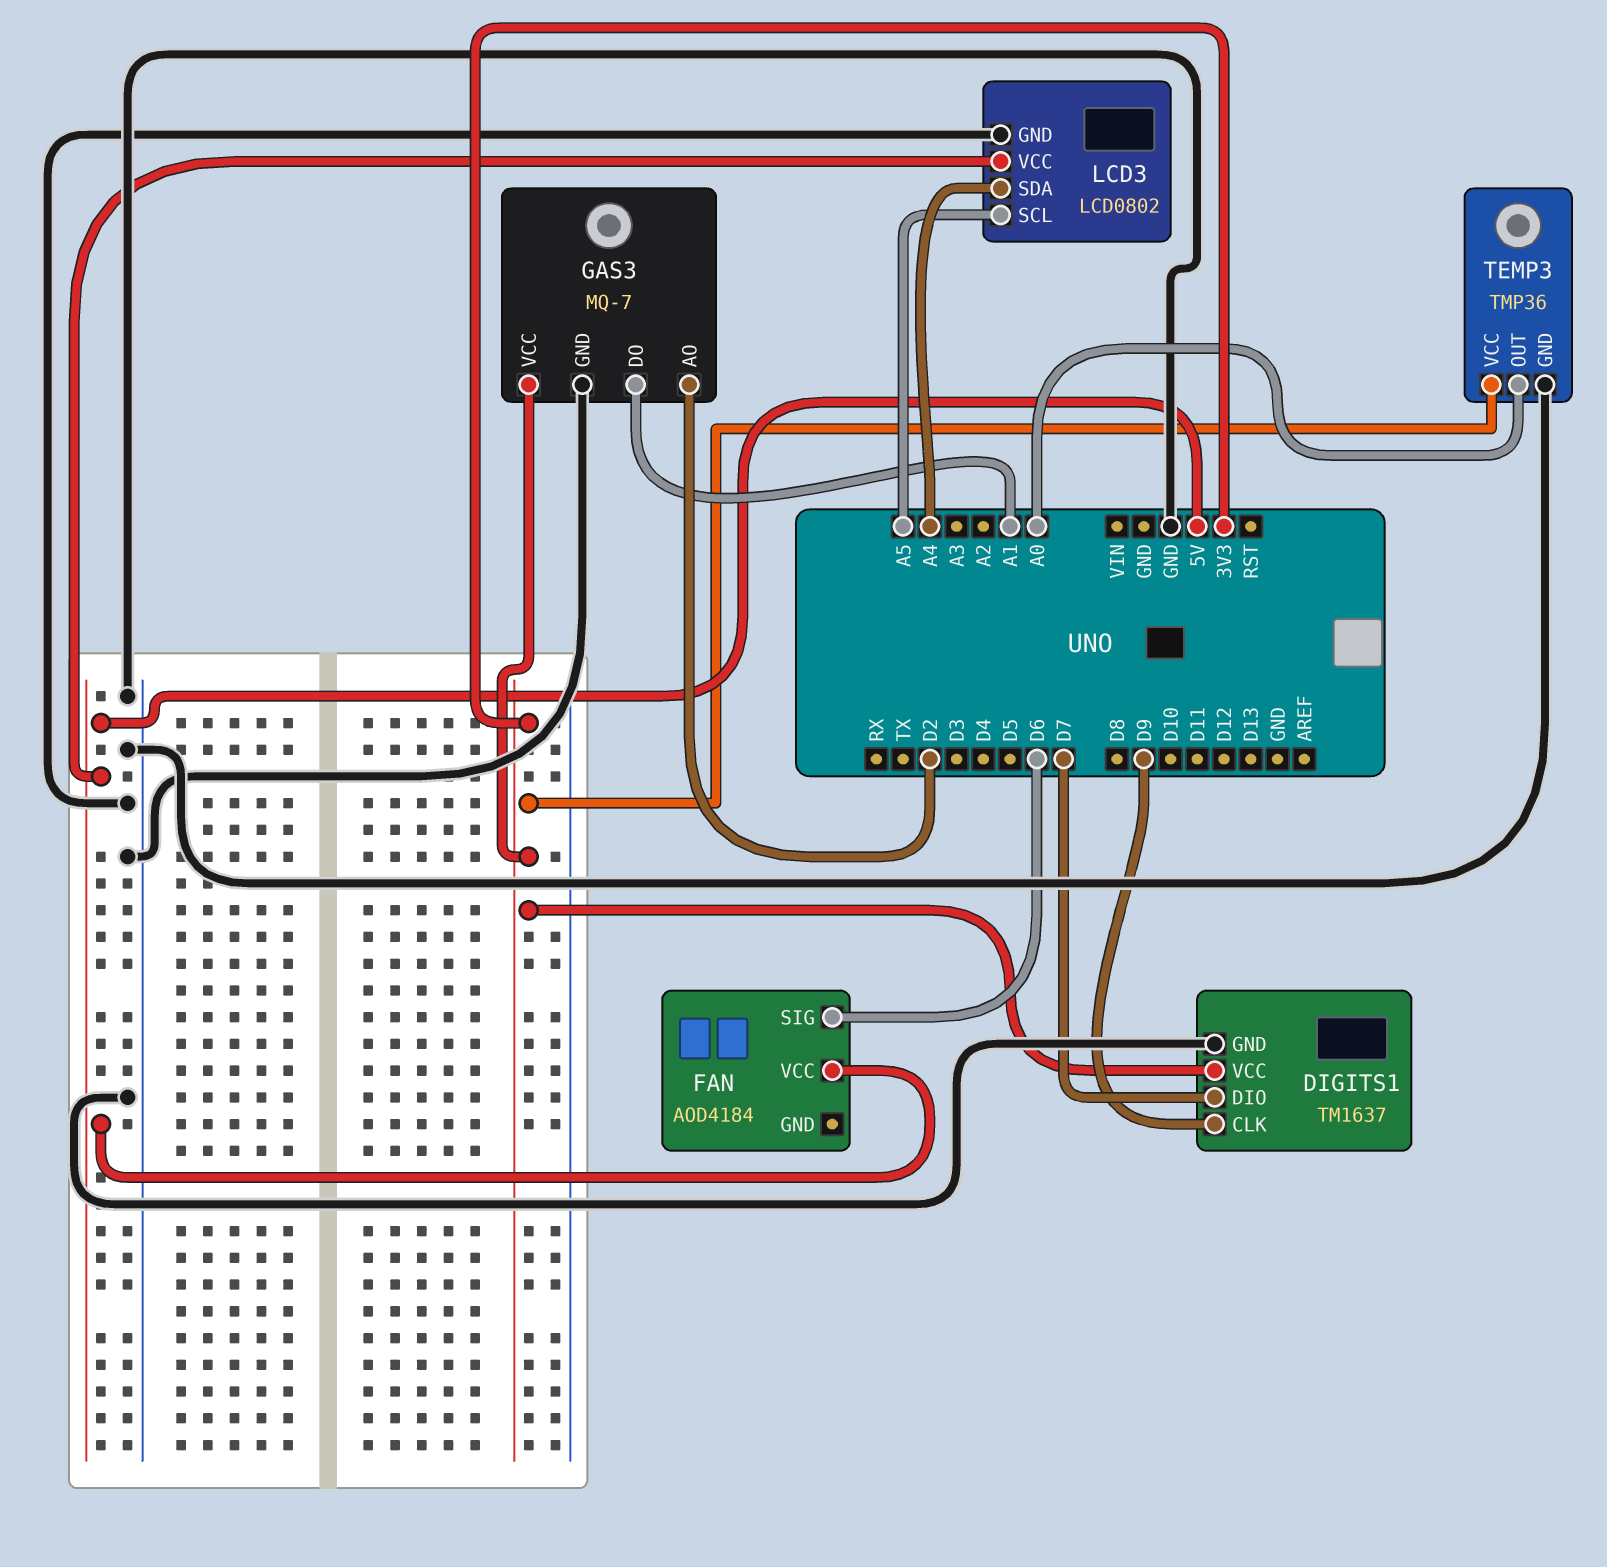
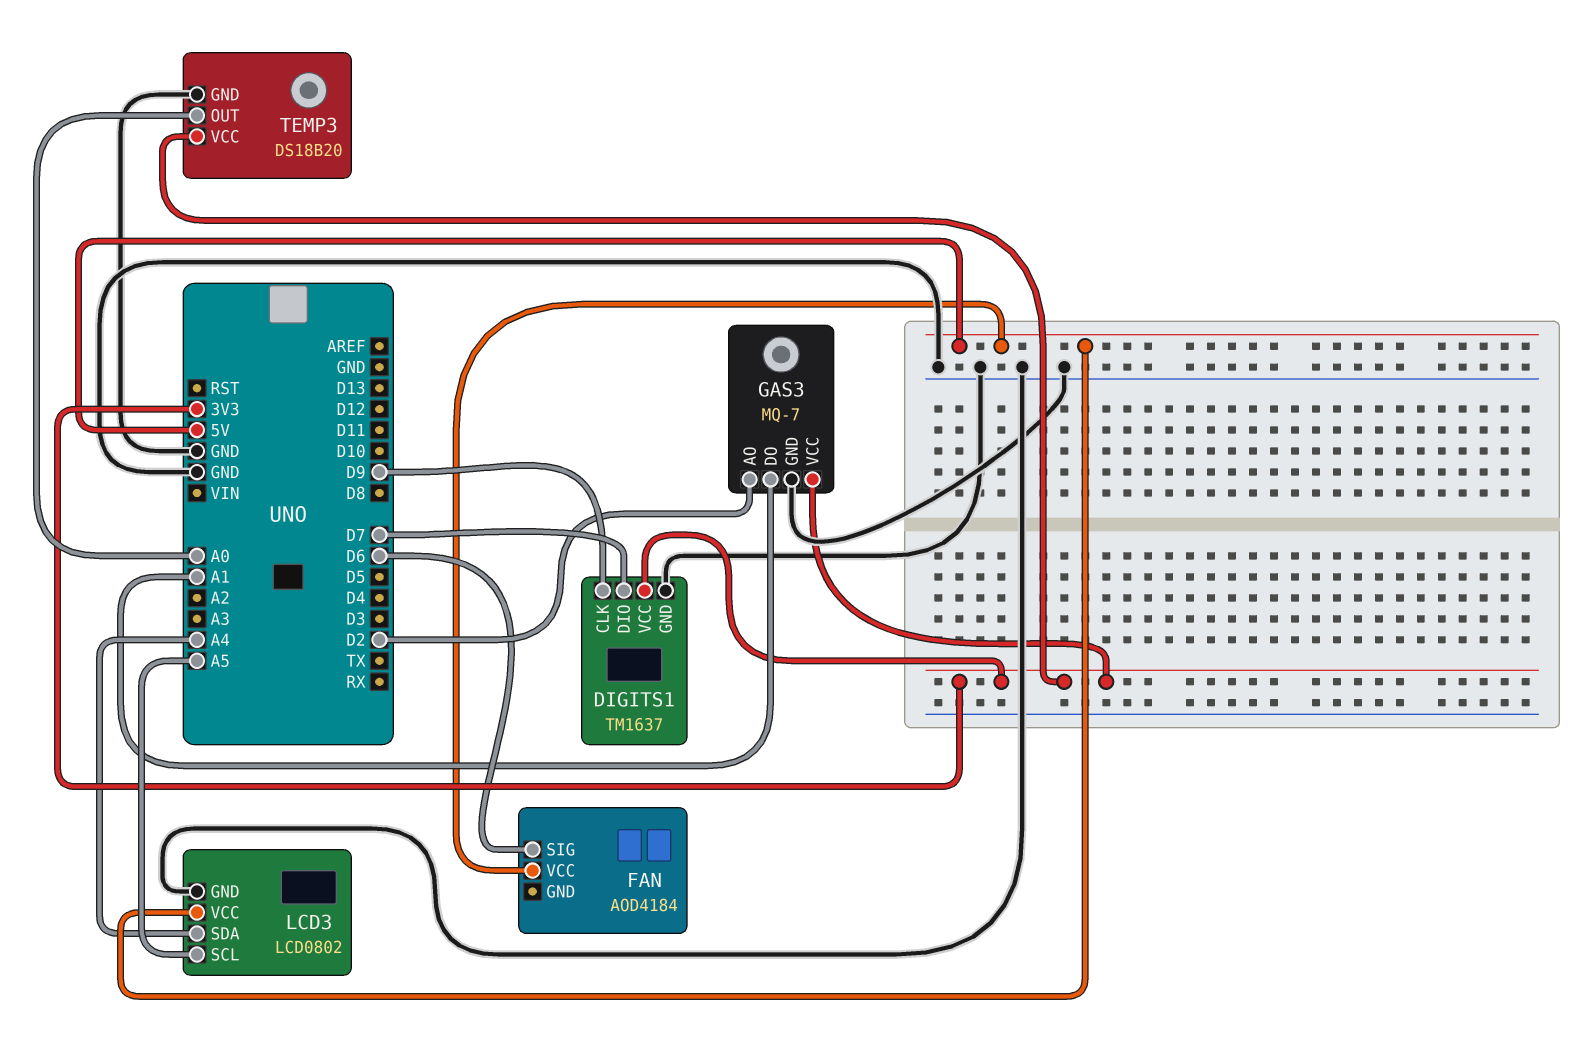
TEMP3: TMP36 -> DS18B20

